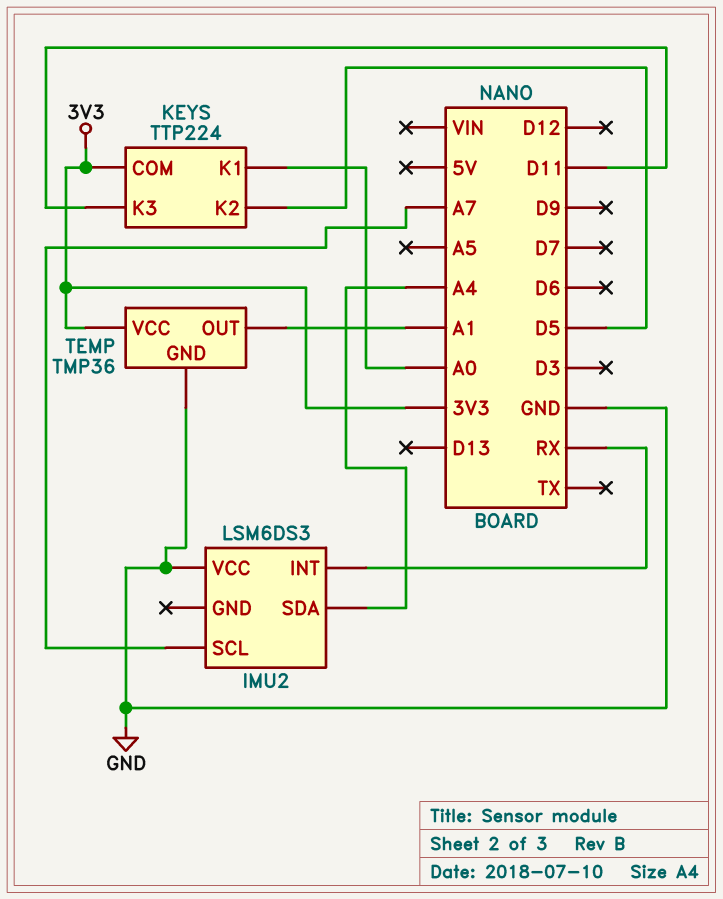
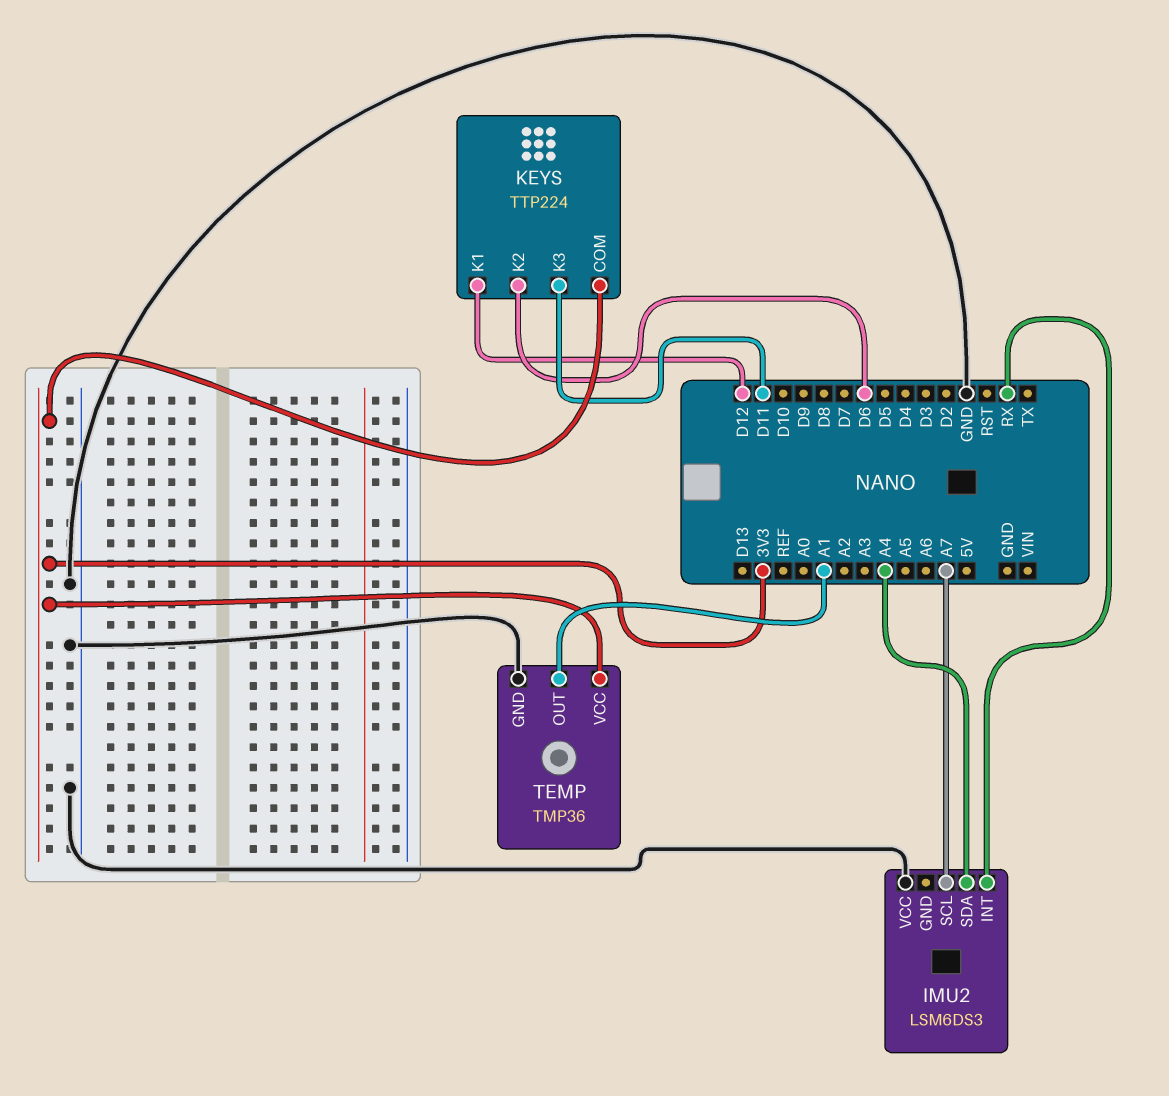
KEYS pin K1: A0 -> D12
KEYS pin K2: D5 -> D6

